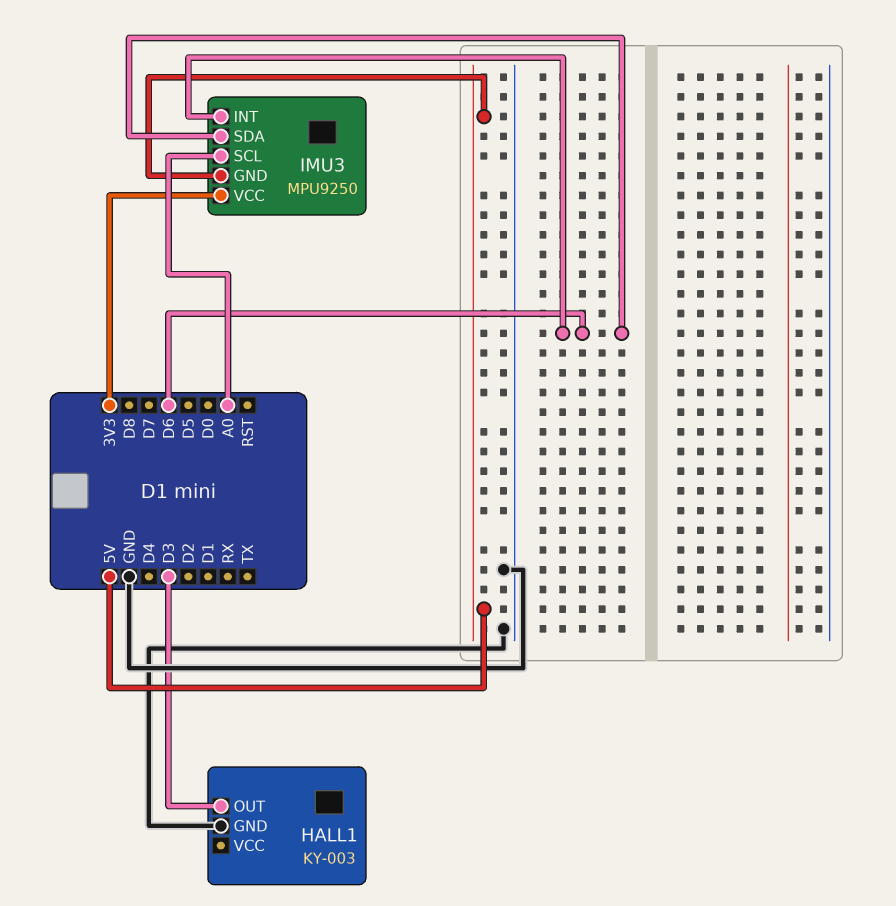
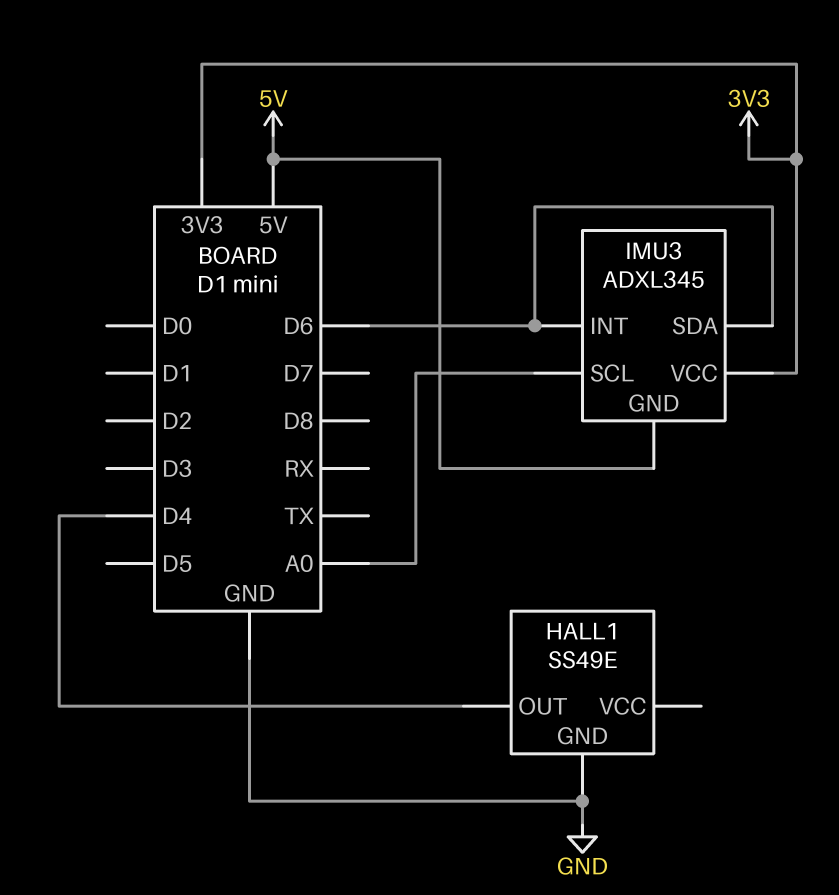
HALL1: KY-003 -> SS49E
HALL1 pin OUT: D3 -> D4
IMU3: MPU9250 -> ADXL345

